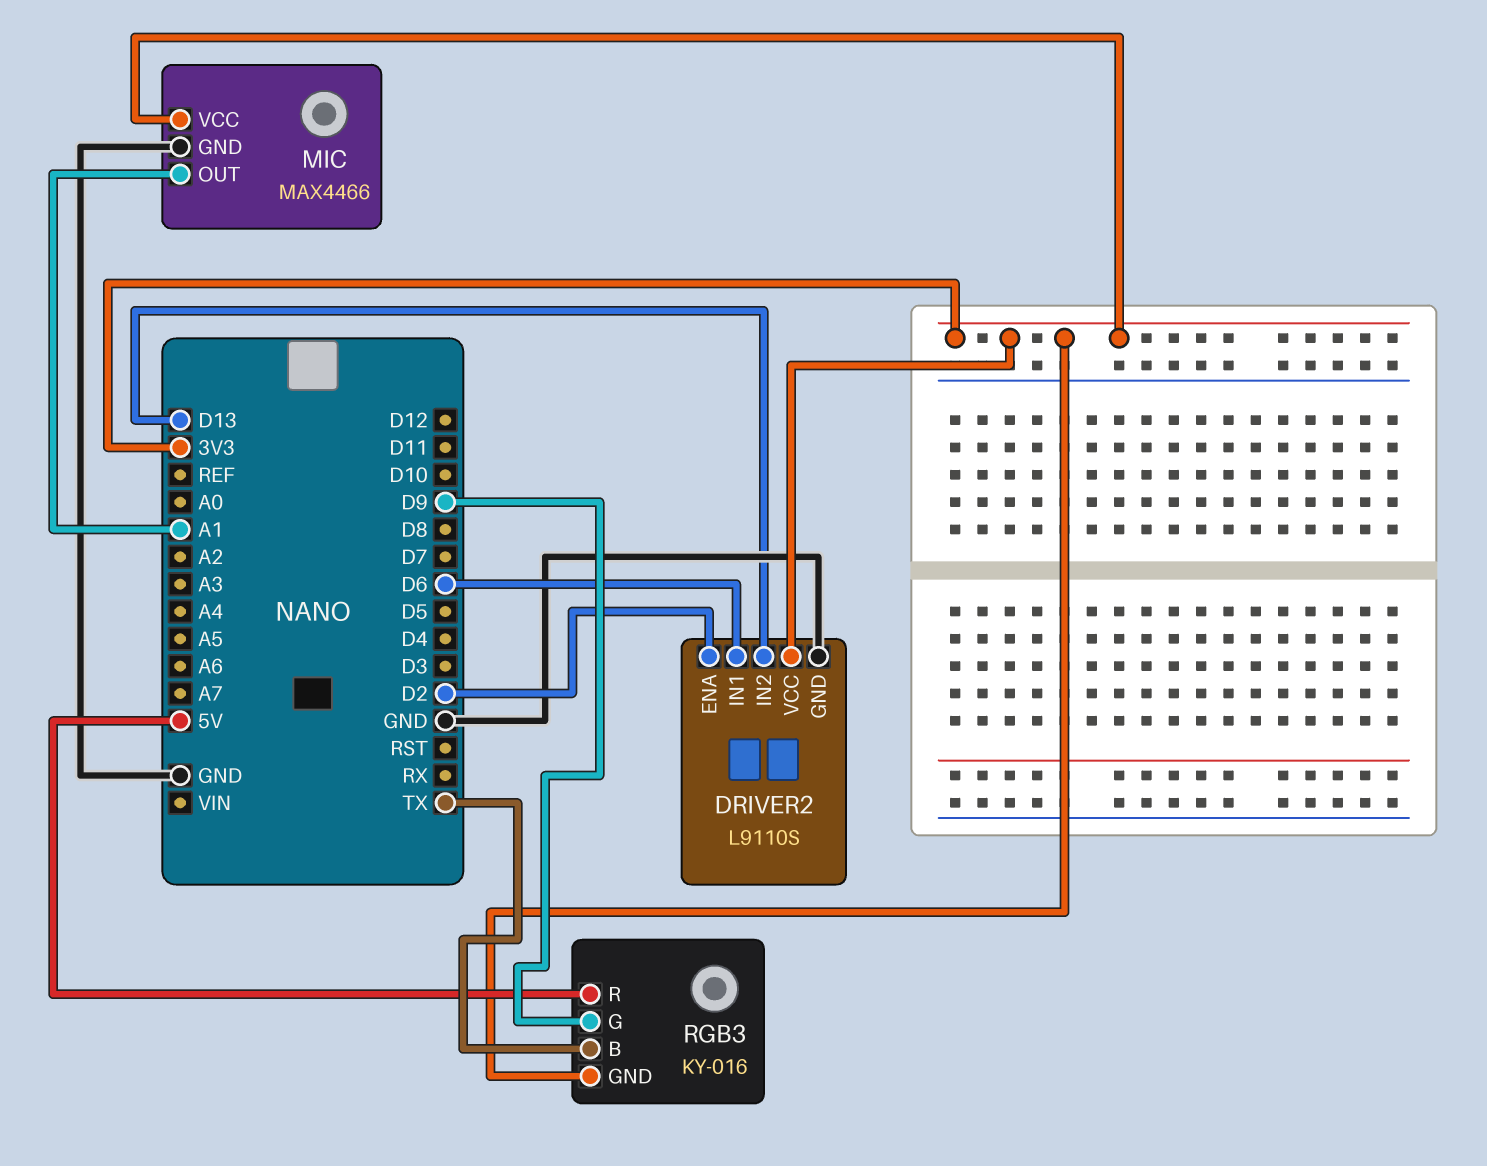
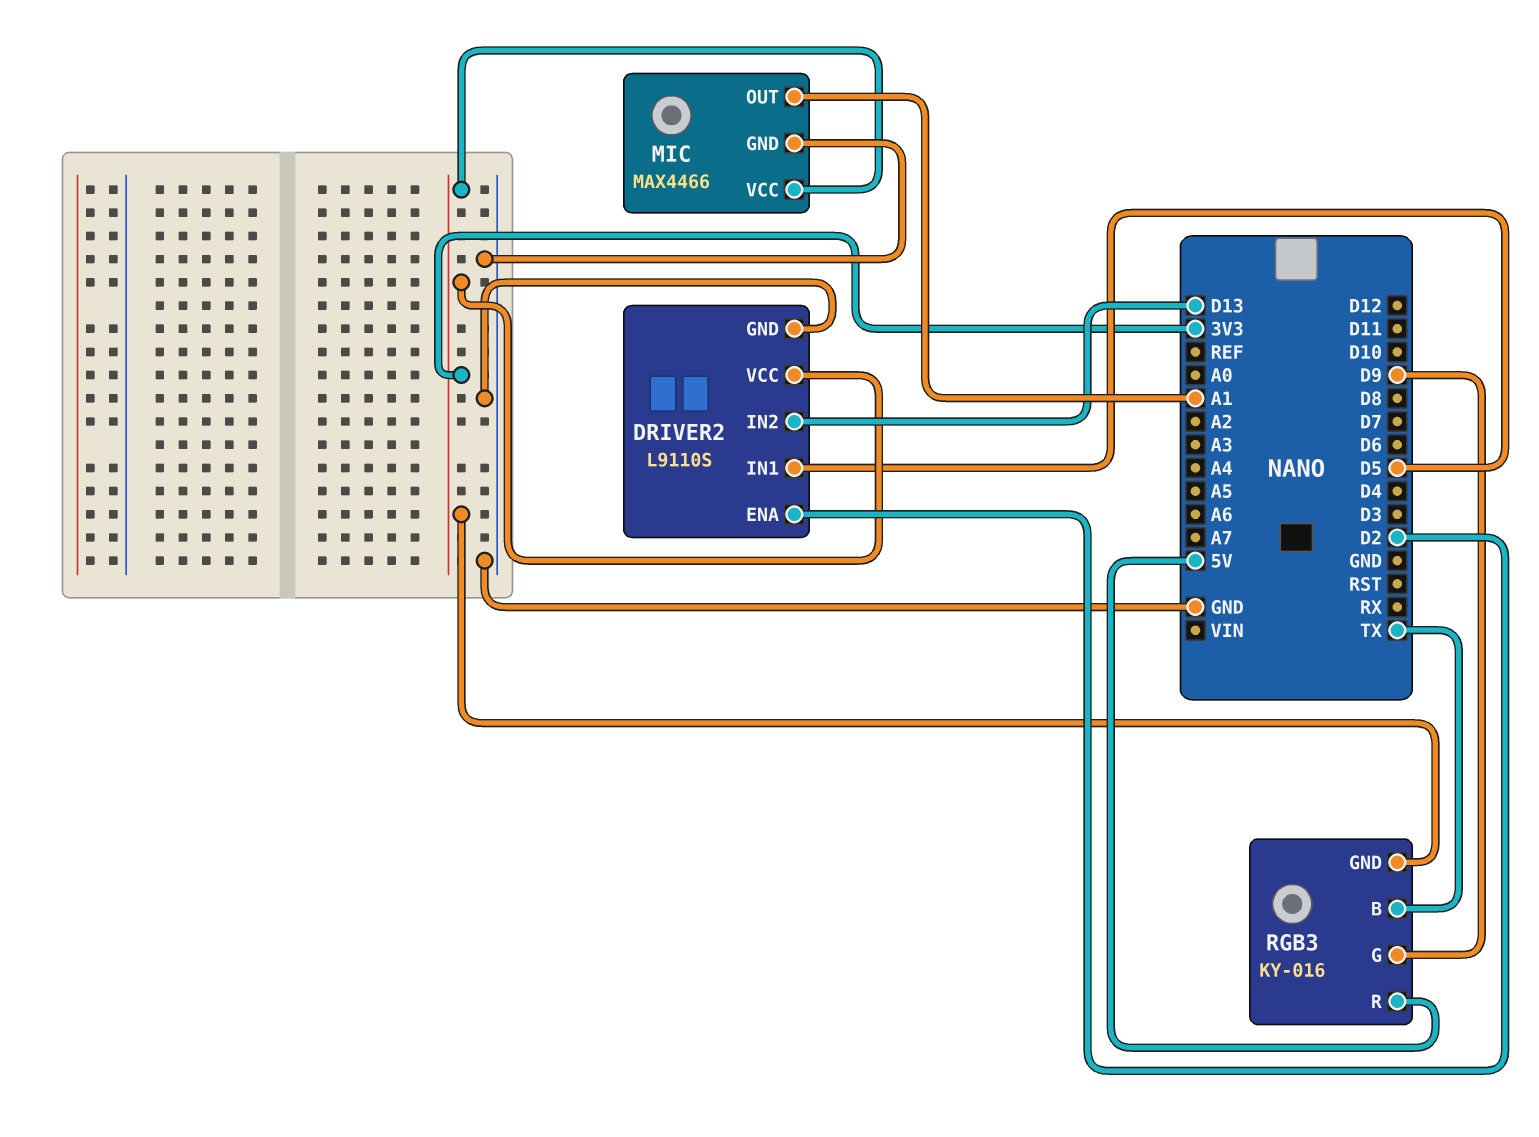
DRIVER2 pin IN1: D6 -> D5

